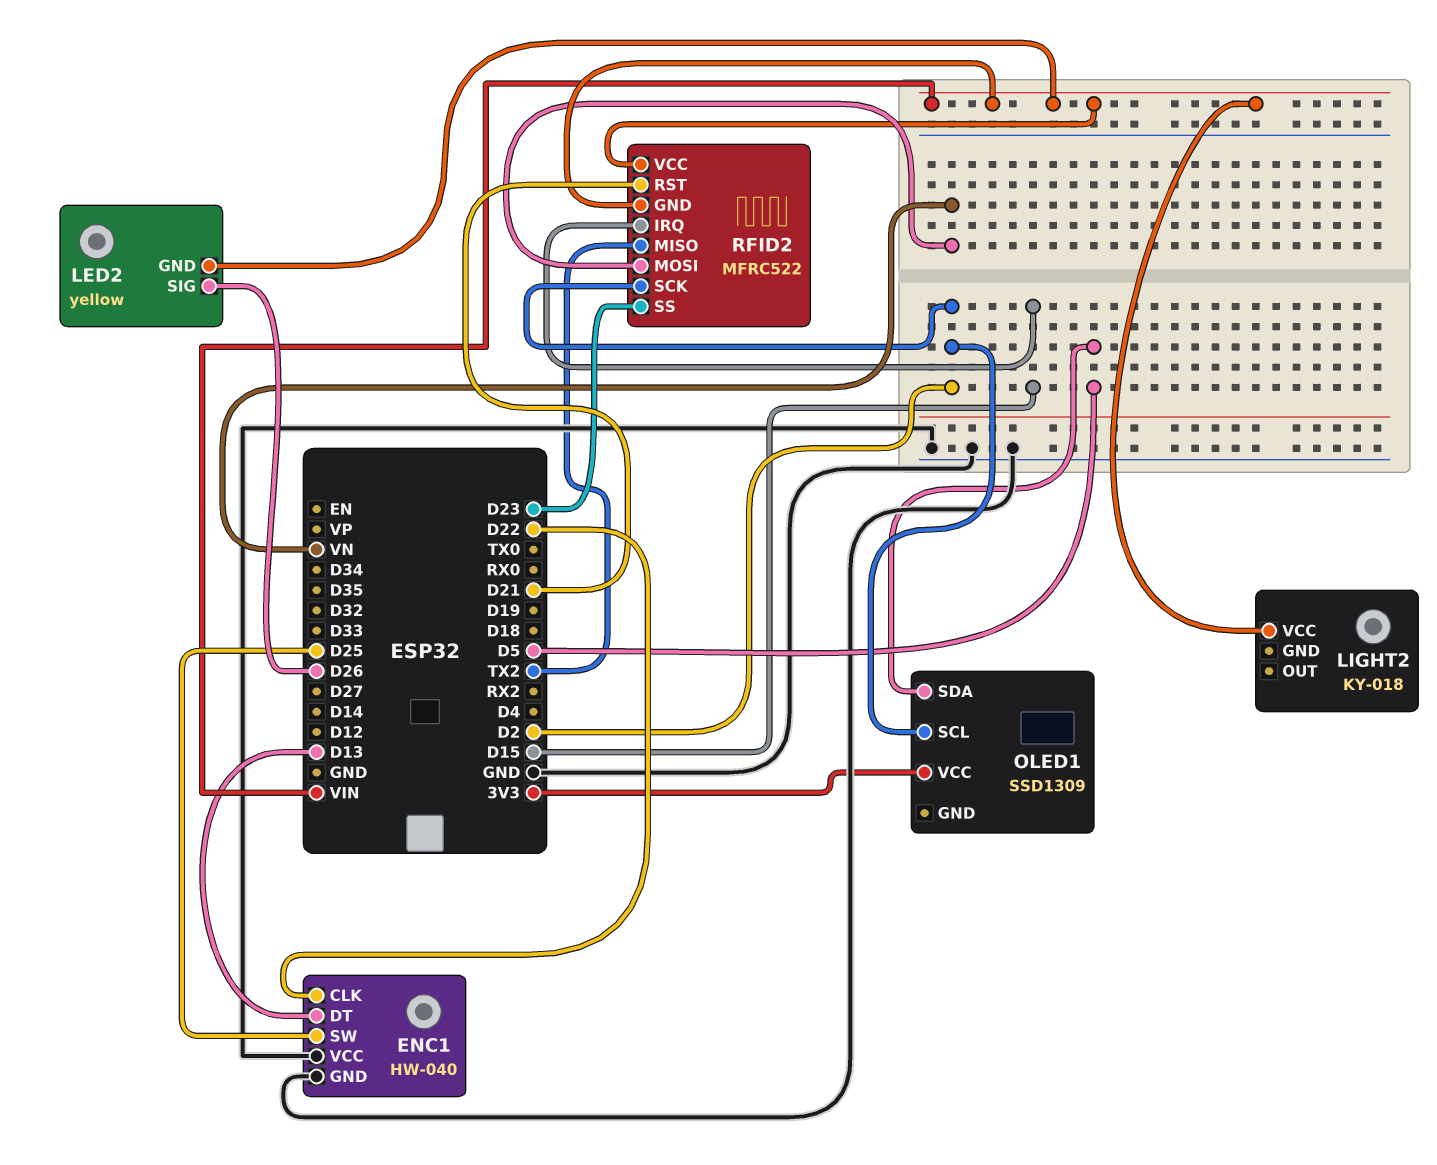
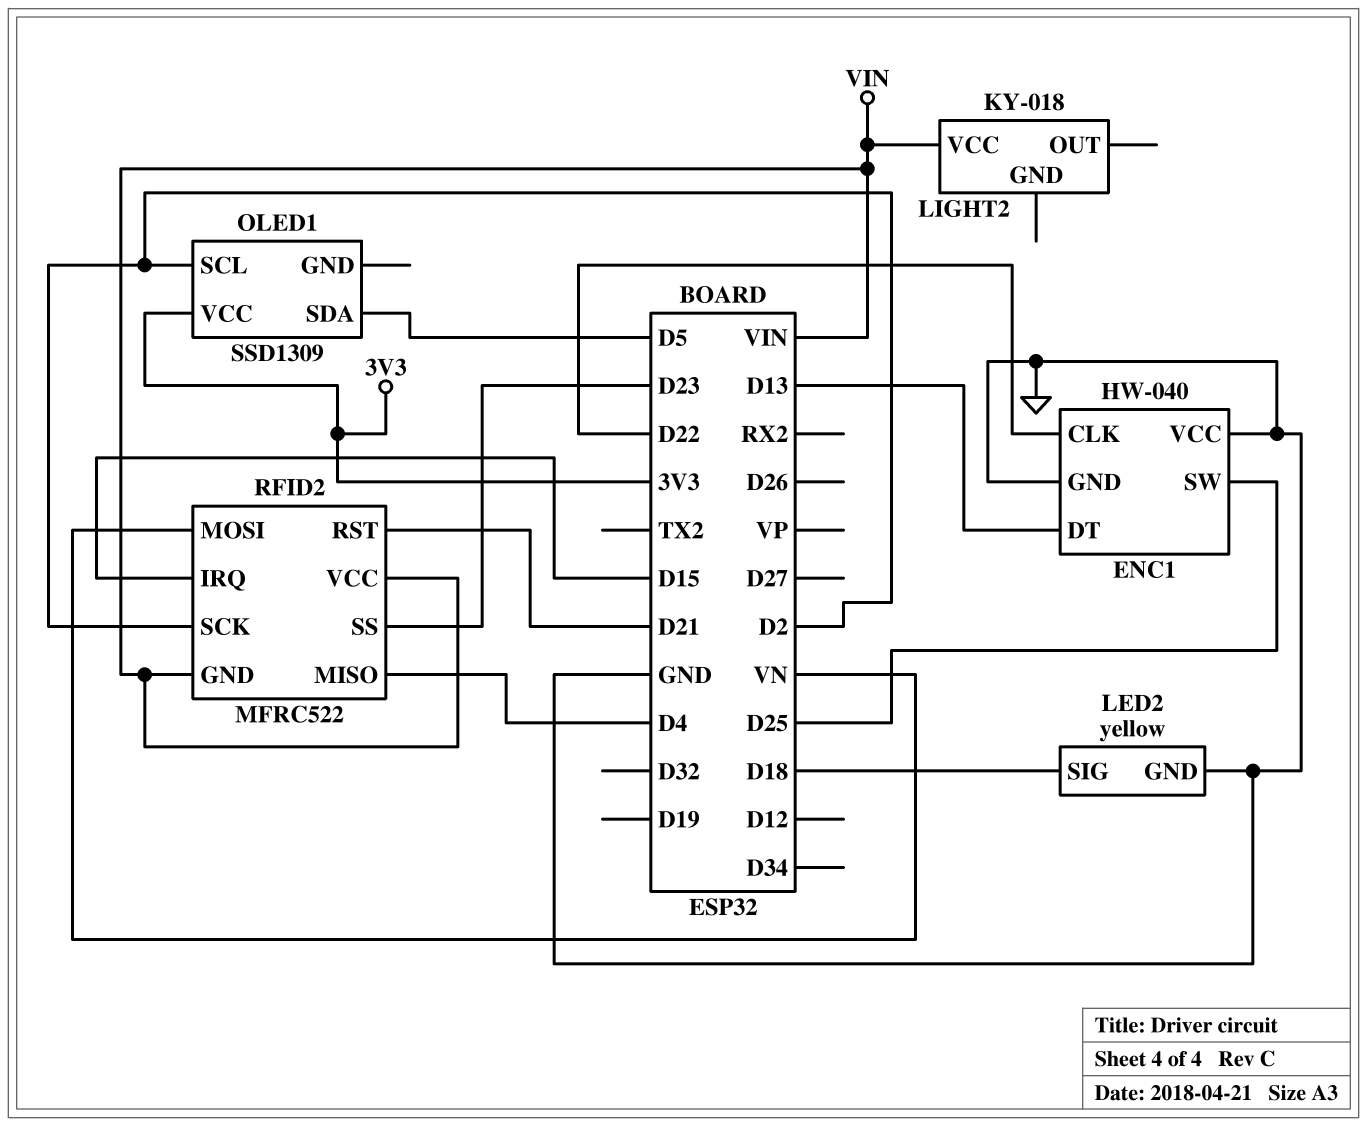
LED2 pin GND: VIN -> GND
LED2 pin SIG: D26 -> D18
RFID2 pin MISO: TX2 -> D4

